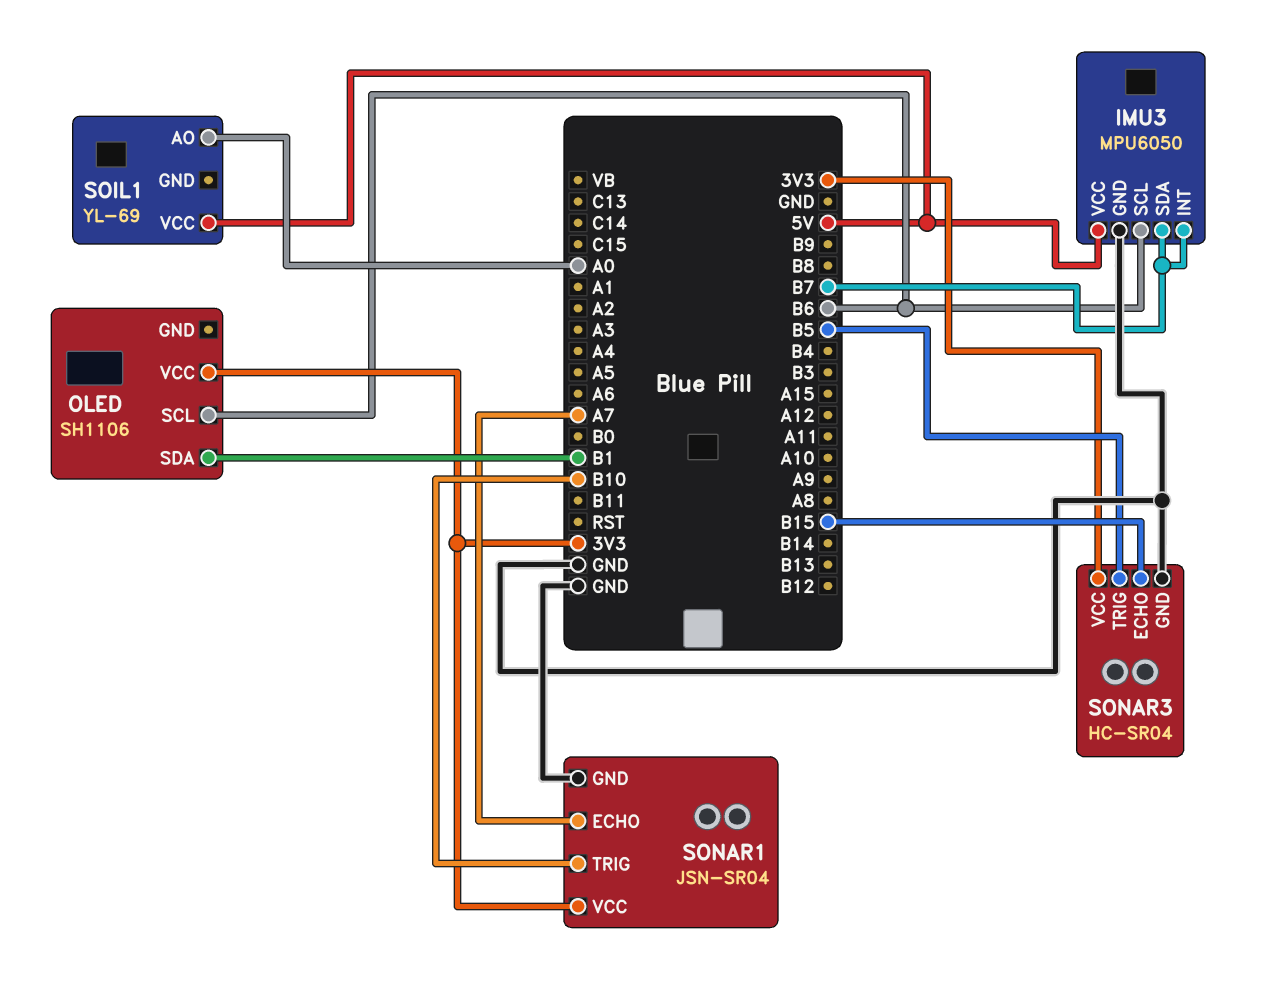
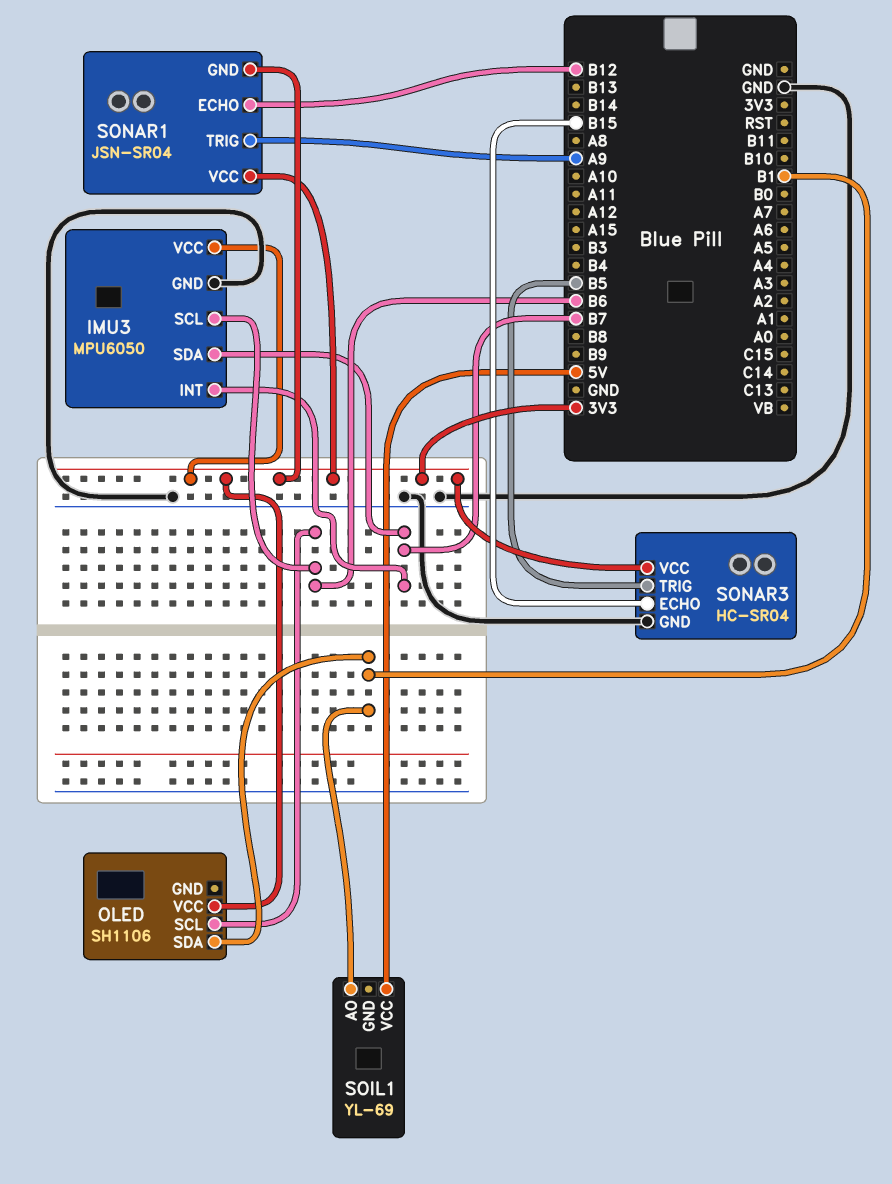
IMU3 pin VCC: 5V -> 3V3
SOIL1 pin AO: A0 -> B1
SONAR1 pin ECHO: A7 -> B12
SONAR1 pin GND: GND -> 3V3
SONAR1 pin TRIG: B10 -> A9

